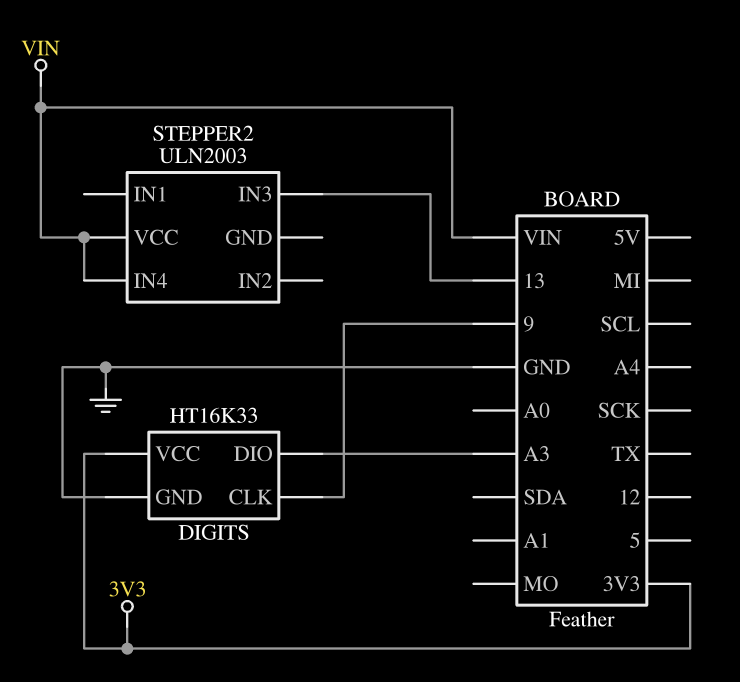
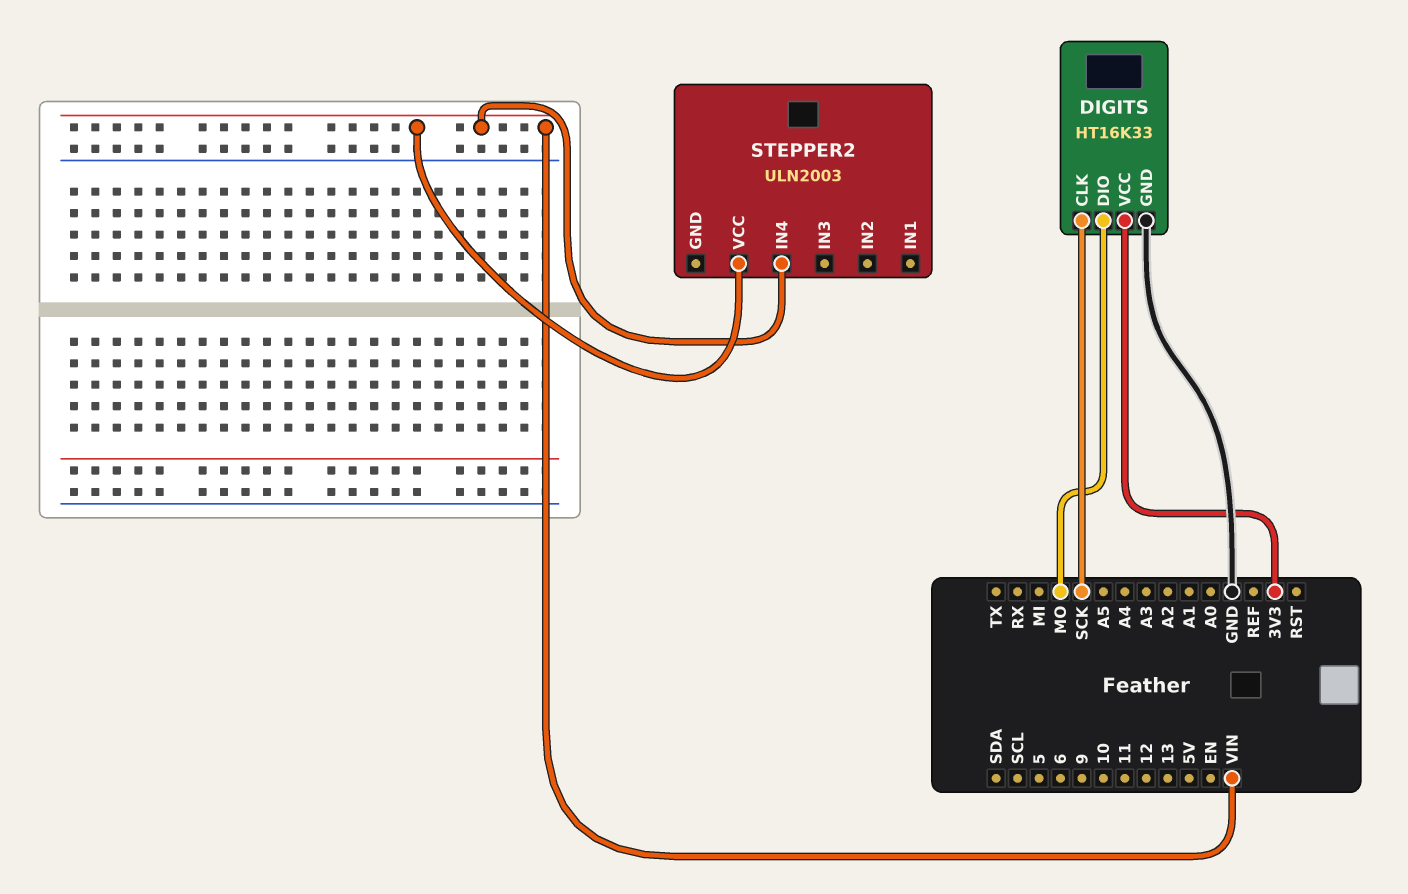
DIGITS pin CLK: 9 -> SCK
DIGITS pin DIO: A3 -> MO
STEPPER2 pin IN3: 13 -> none

